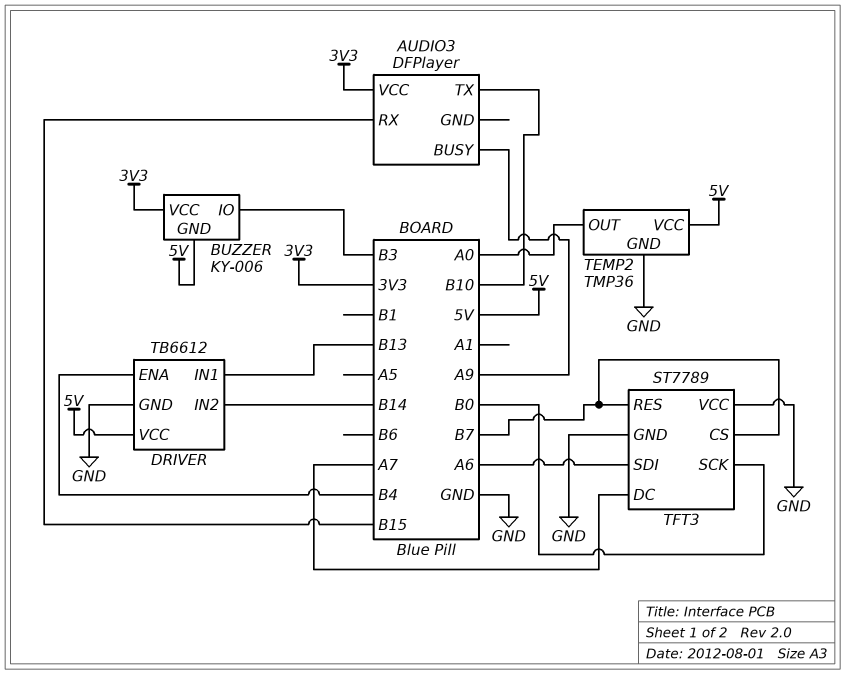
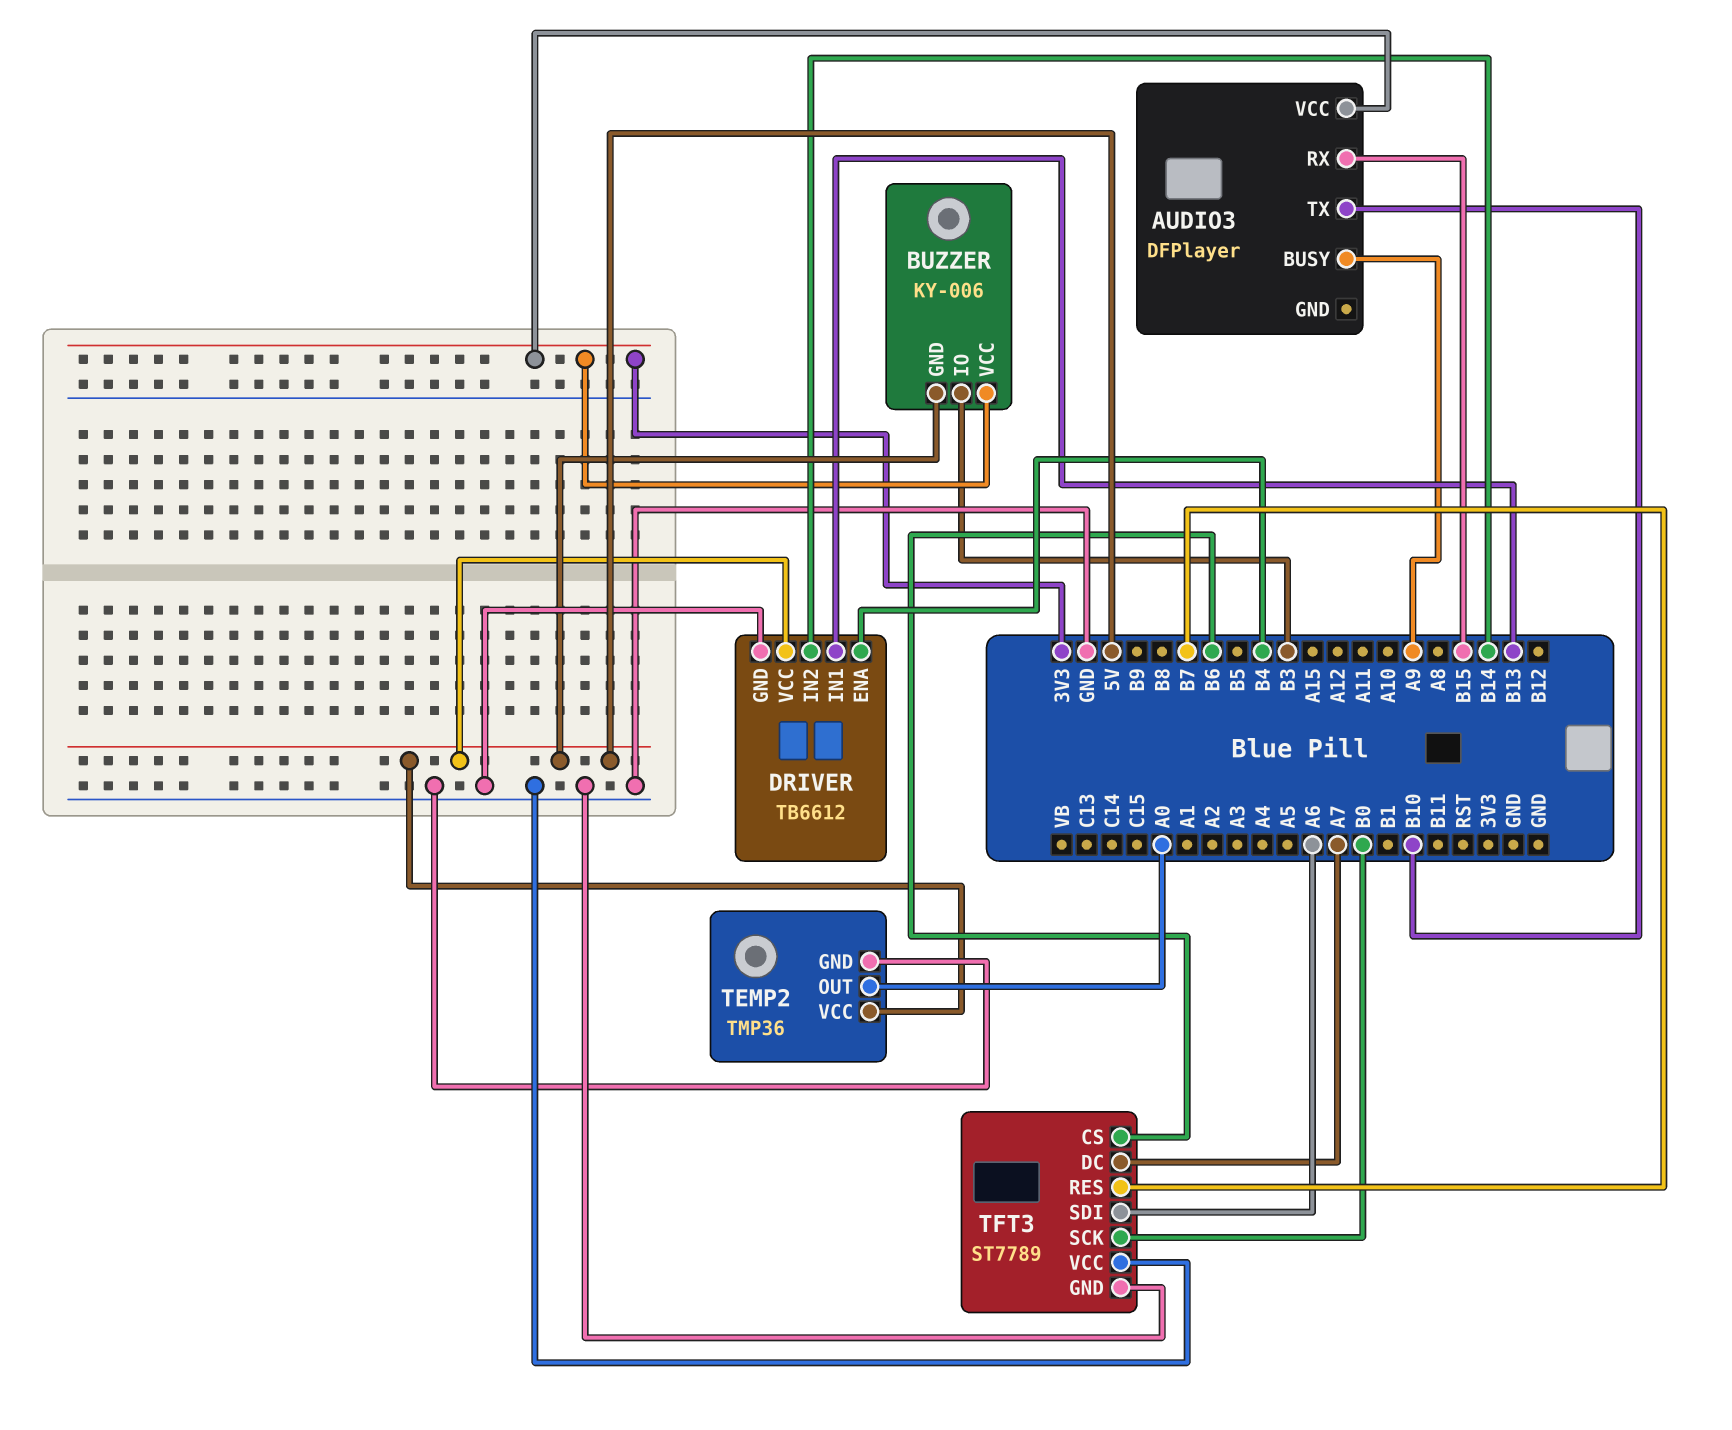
TFT3 pin CS: B7 -> B6

